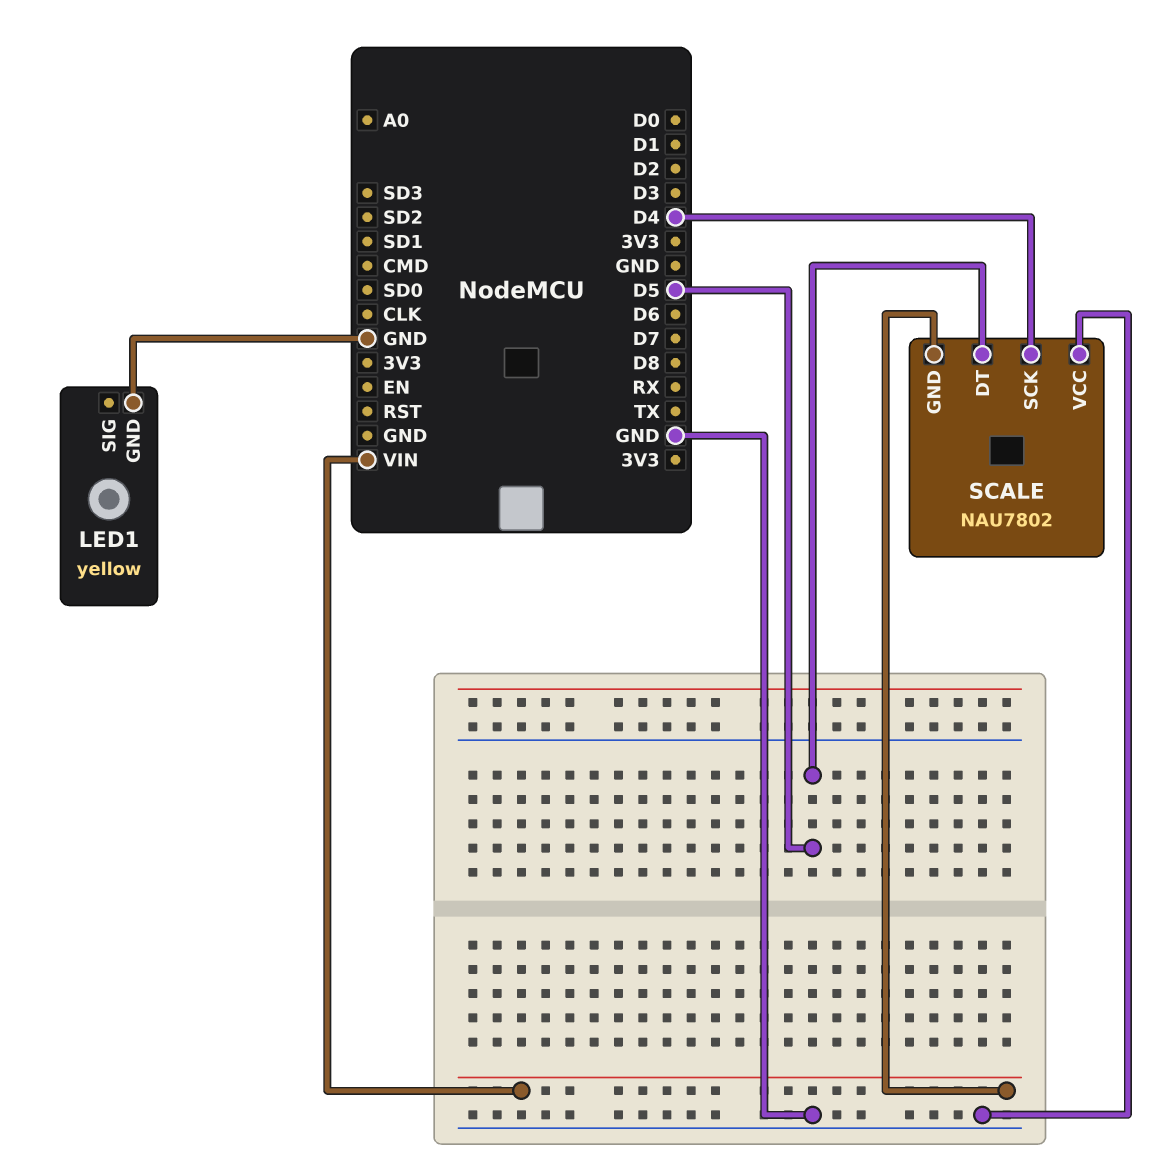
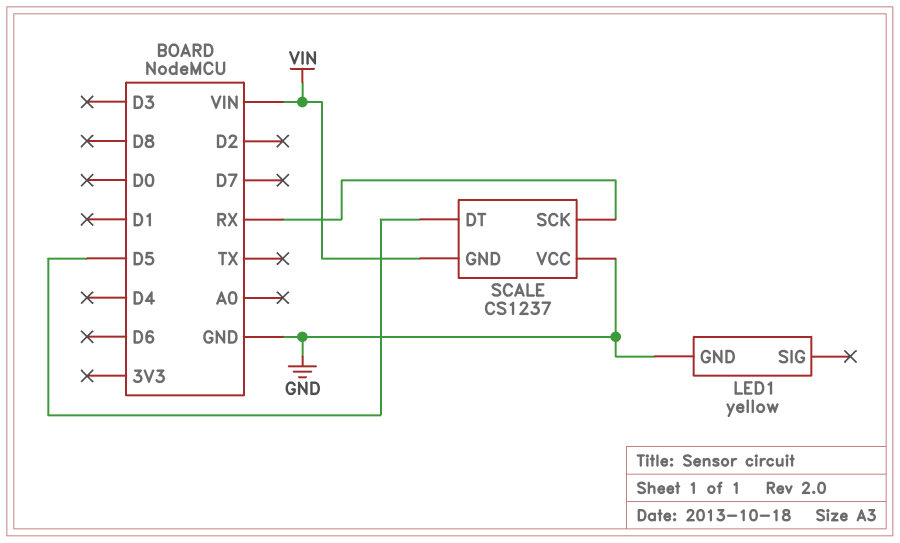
SCALE: NAU7802 -> CS1237
SCALE pin SCK: D4 -> RX

